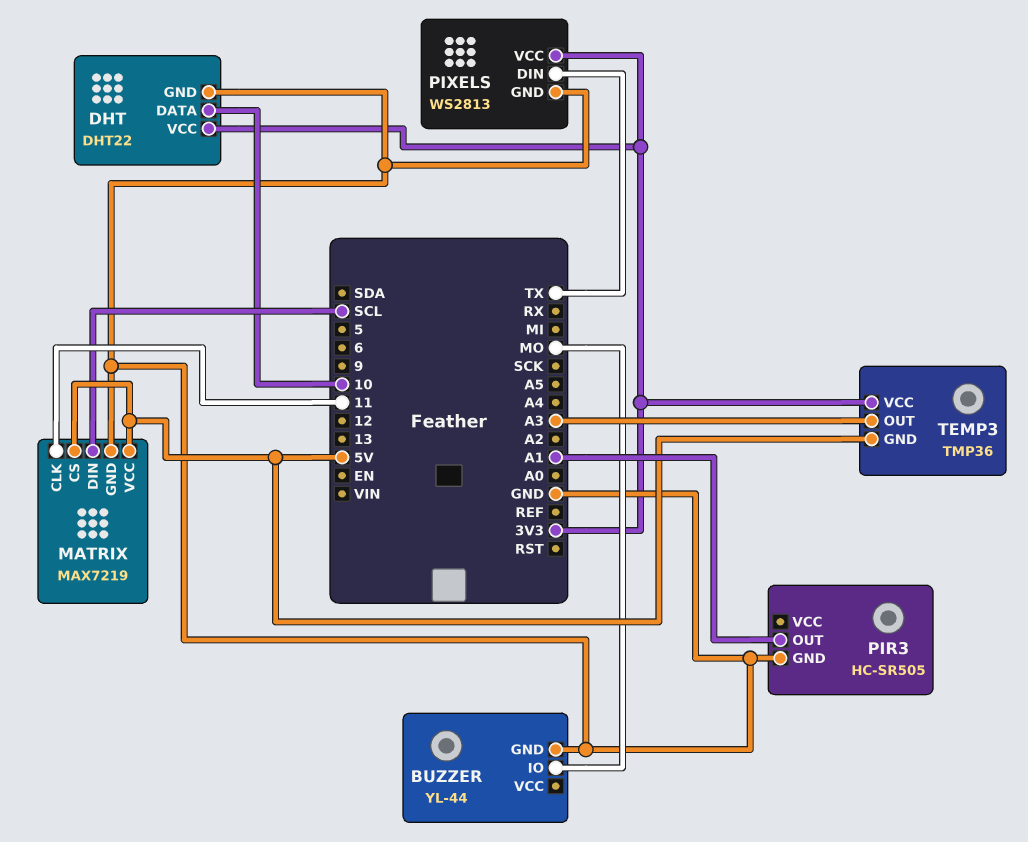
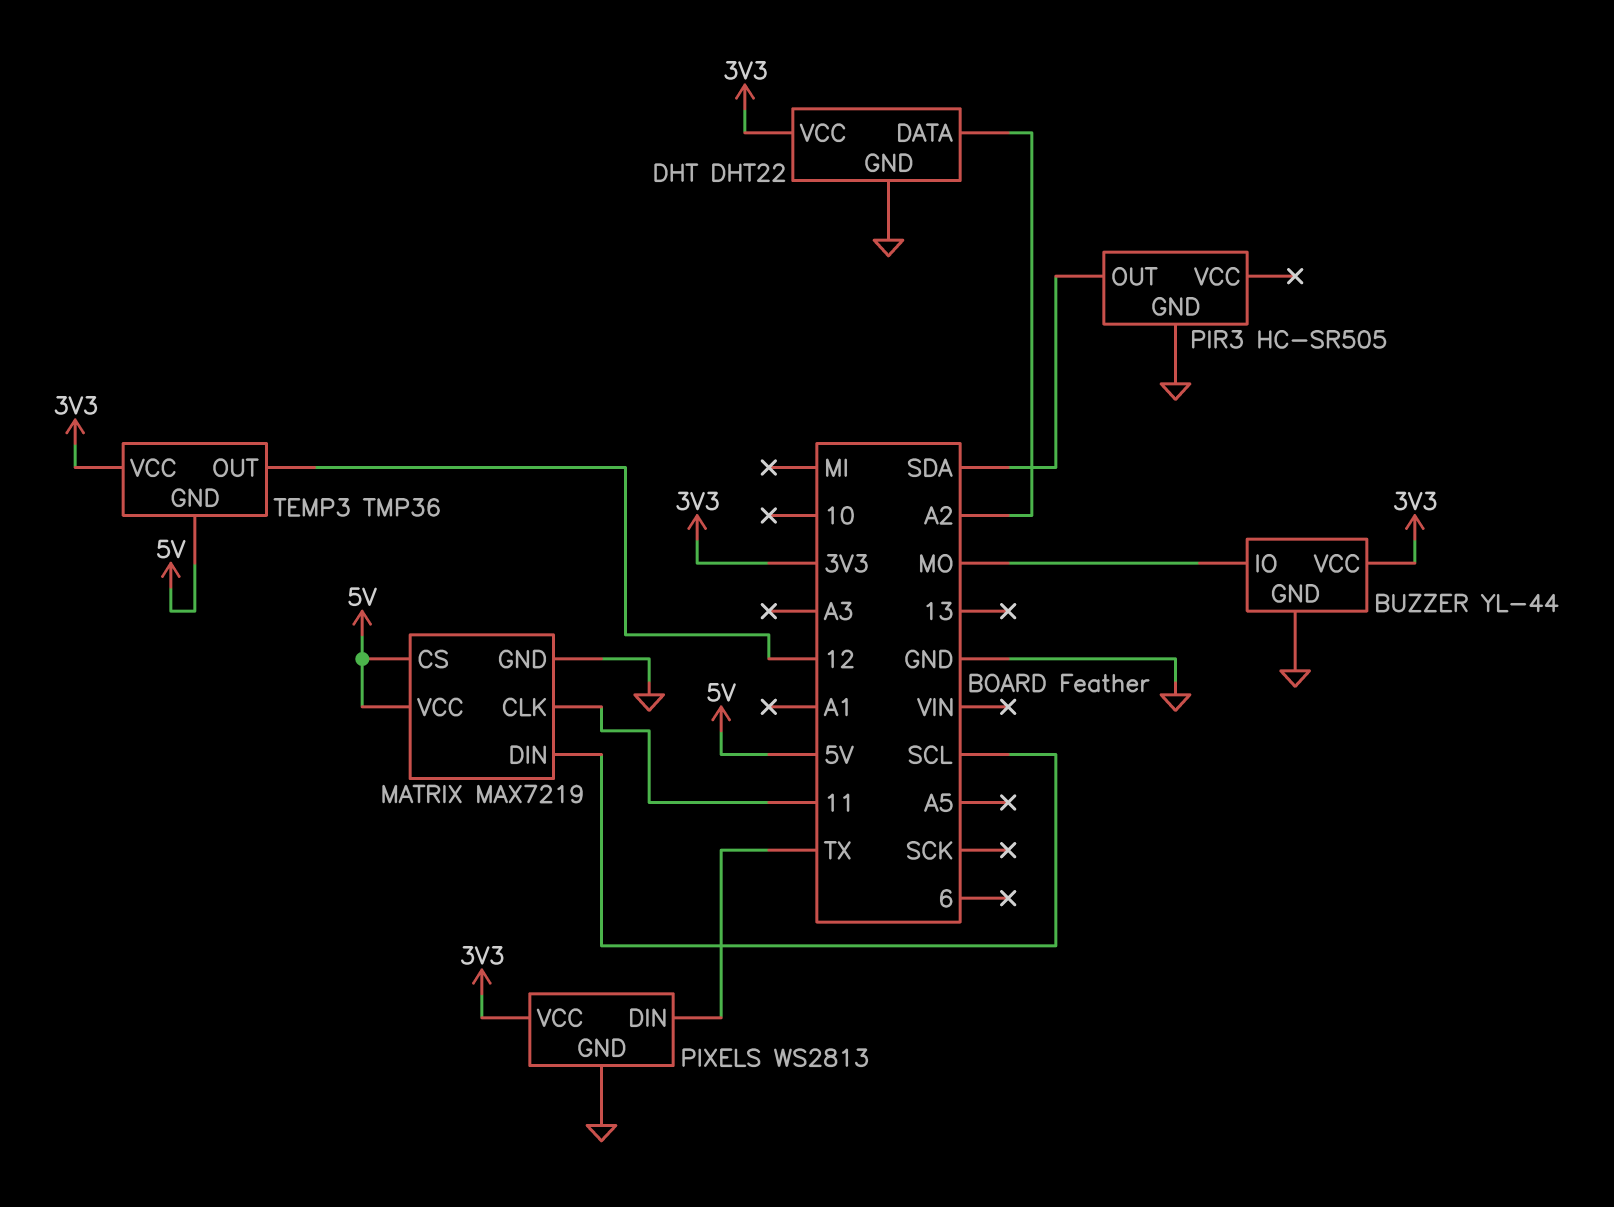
BUZZER pin VCC: none -> 3V3
DHT pin DATA: 10 -> A2
PIR3 pin OUT: A1 -> SDA
TEMP3 pin OUT: A3 -> 12

